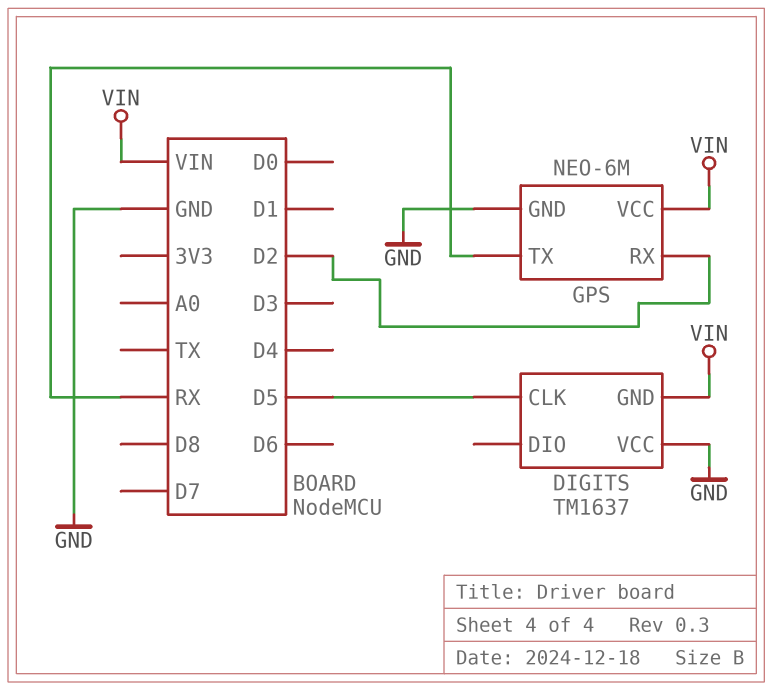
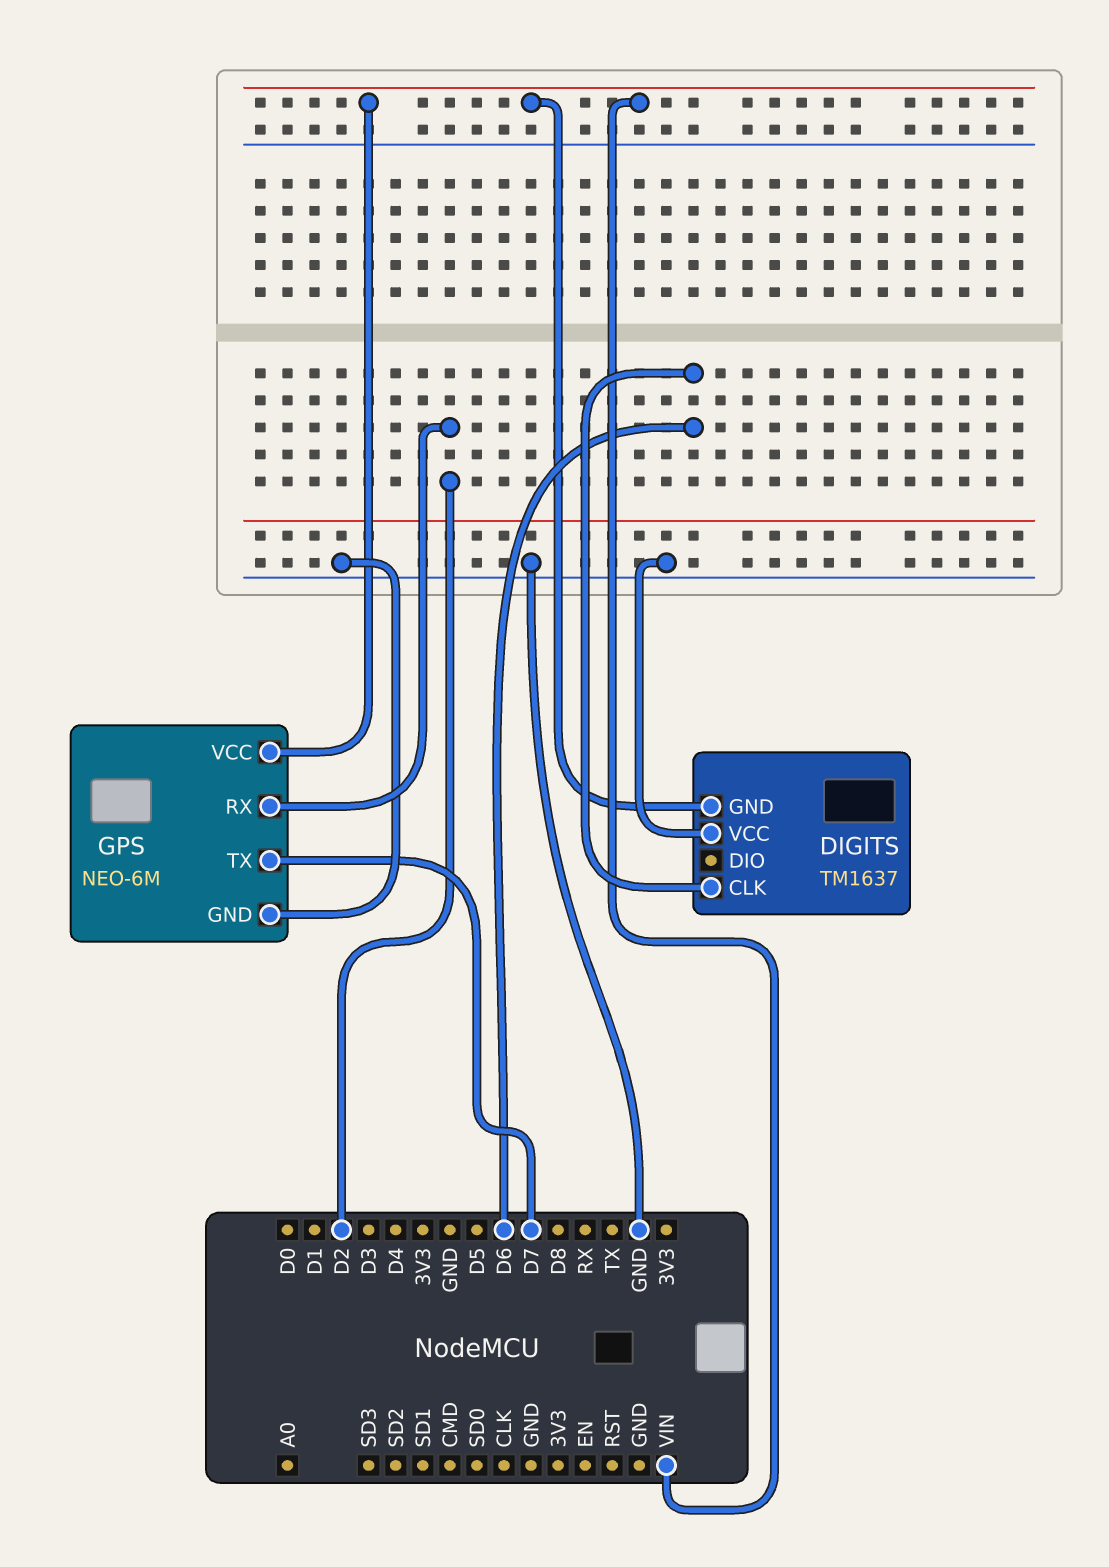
DIGITS pin CLK: D5 -> D6
GPS pin TX: RX -> D7

